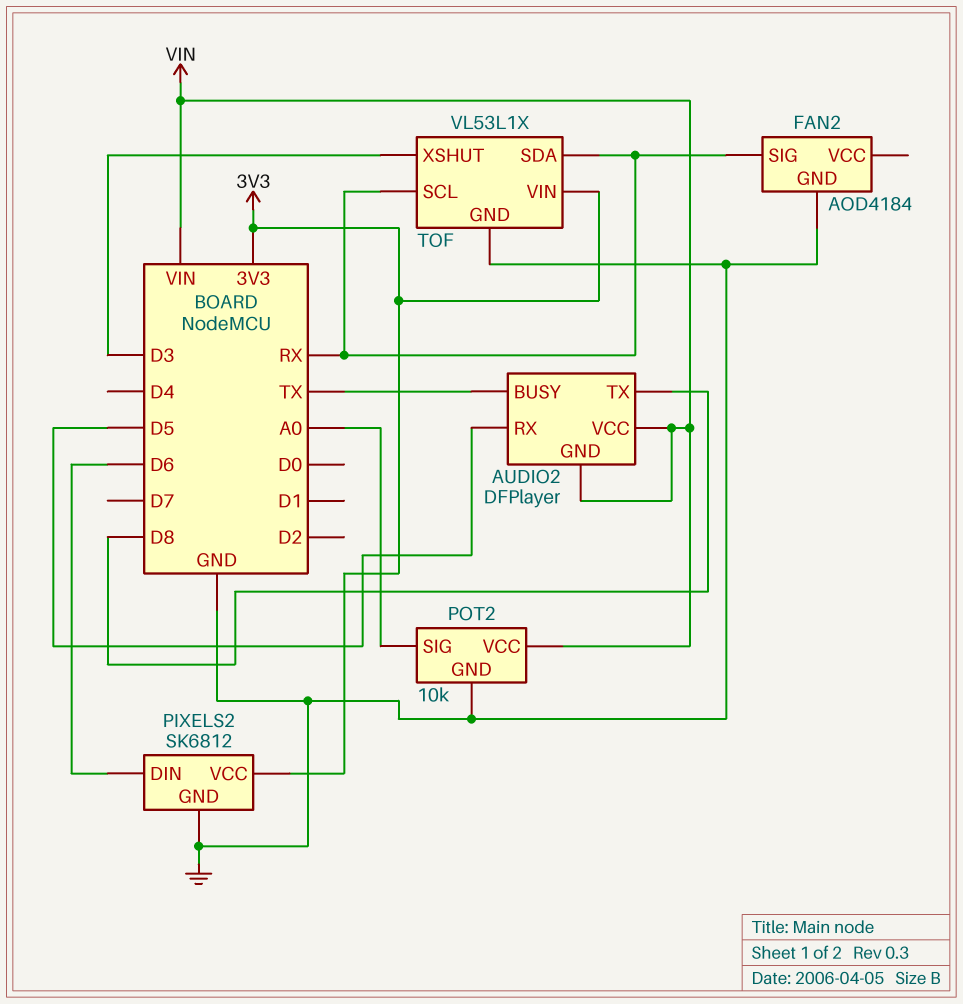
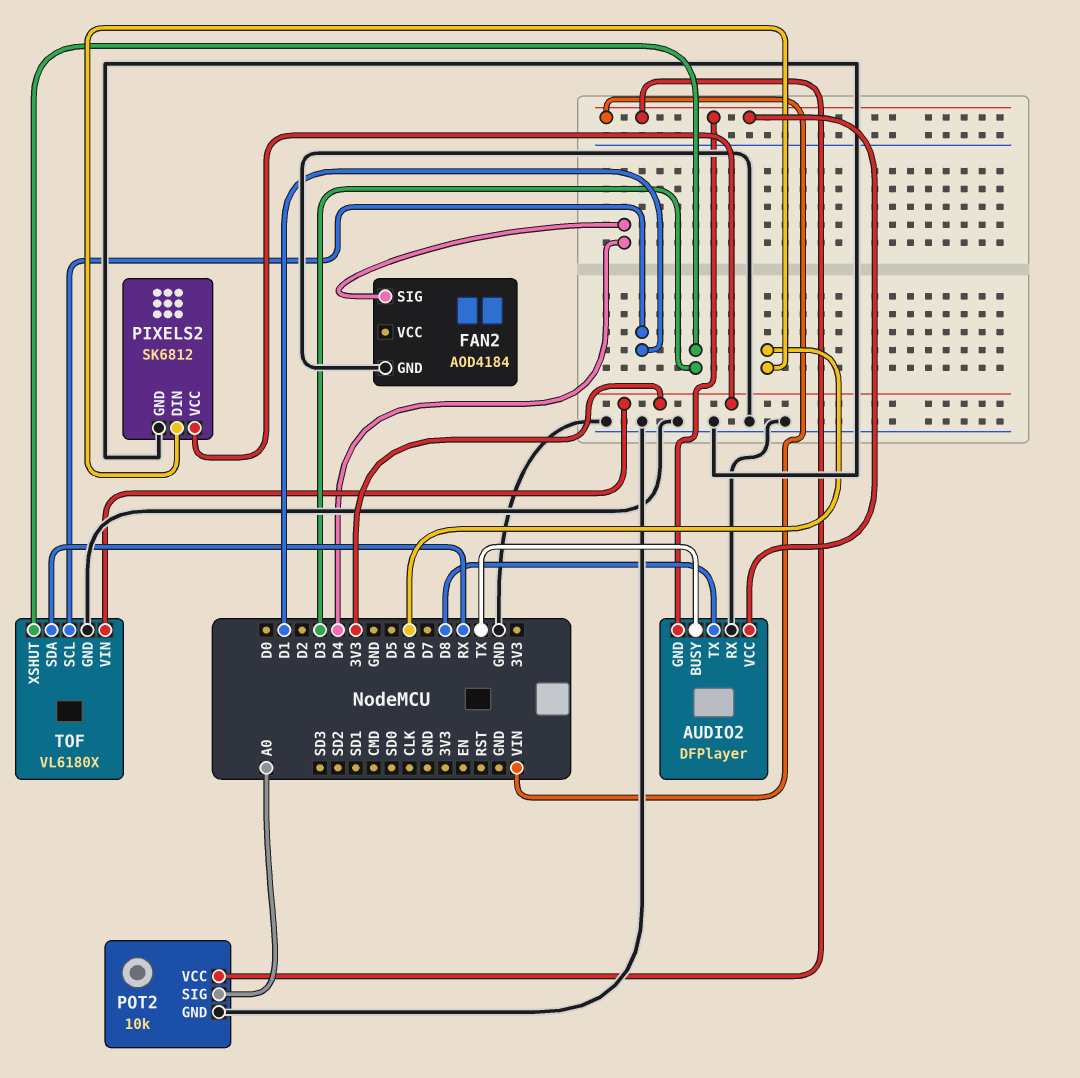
AUDIO2 pin RX: D5 -> GND
FAN2 pin SIG: RX -> D4
TOF: VL53L1X -> VL6180X
TOF pin SCL: RX -> D1

